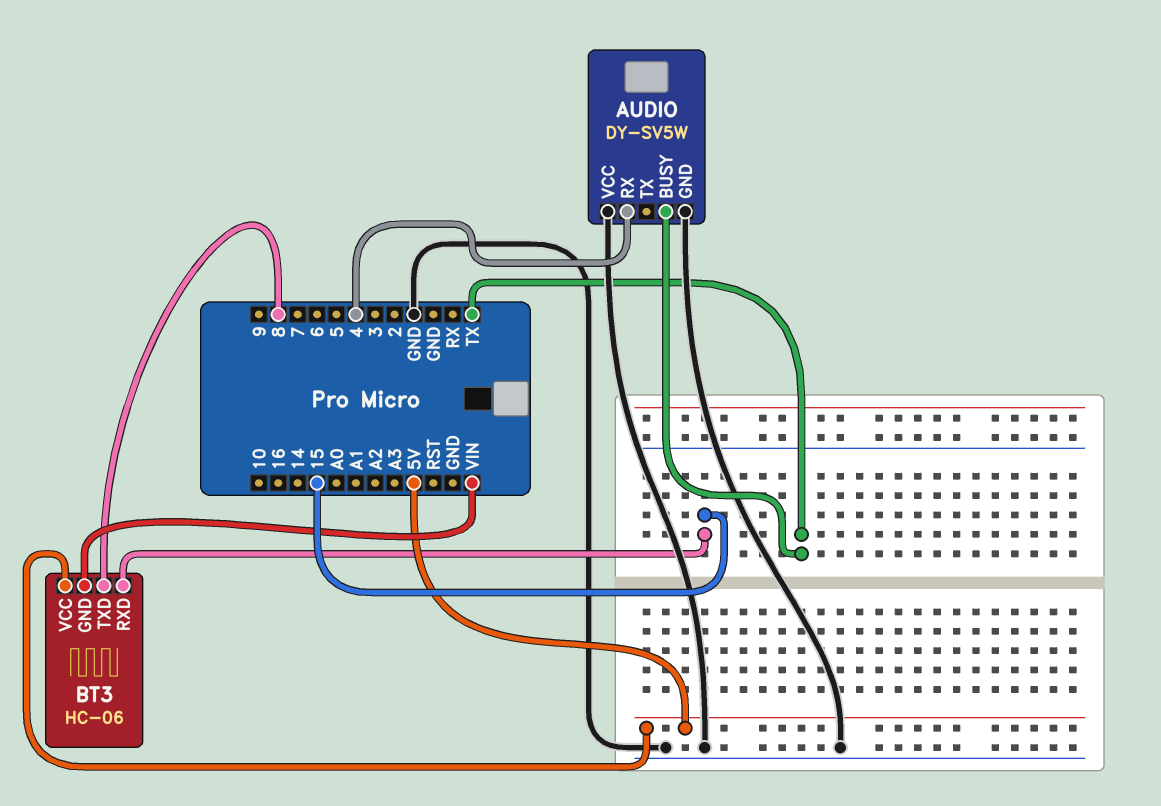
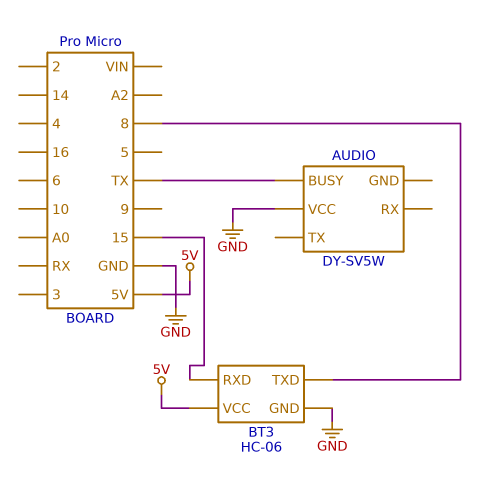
AUDIO pin GND: GND -> none
AUDIO pin RX: 4 -> none
BT3 pin GND: VIN -> GND

